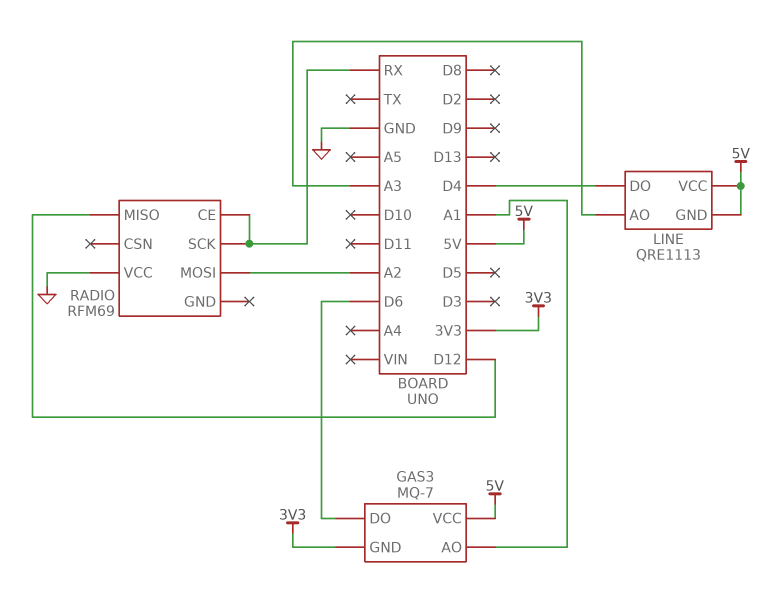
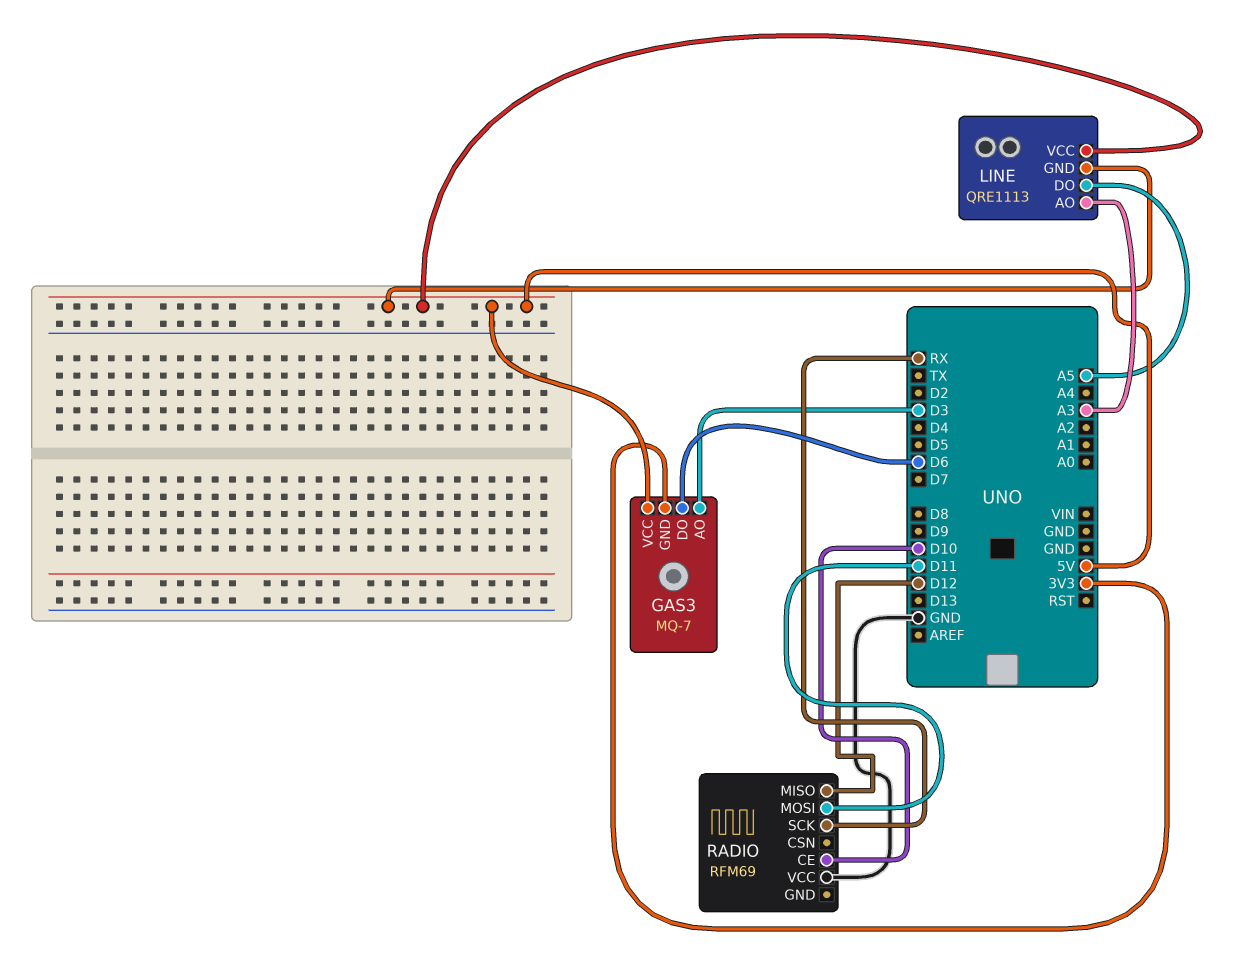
GAS3 pin AO: A1 -> D3
LINE pin DO: D4 -> A5
RADIO pin CE: RX -> D10
RADIO pin MOSI: A2 -> D11

